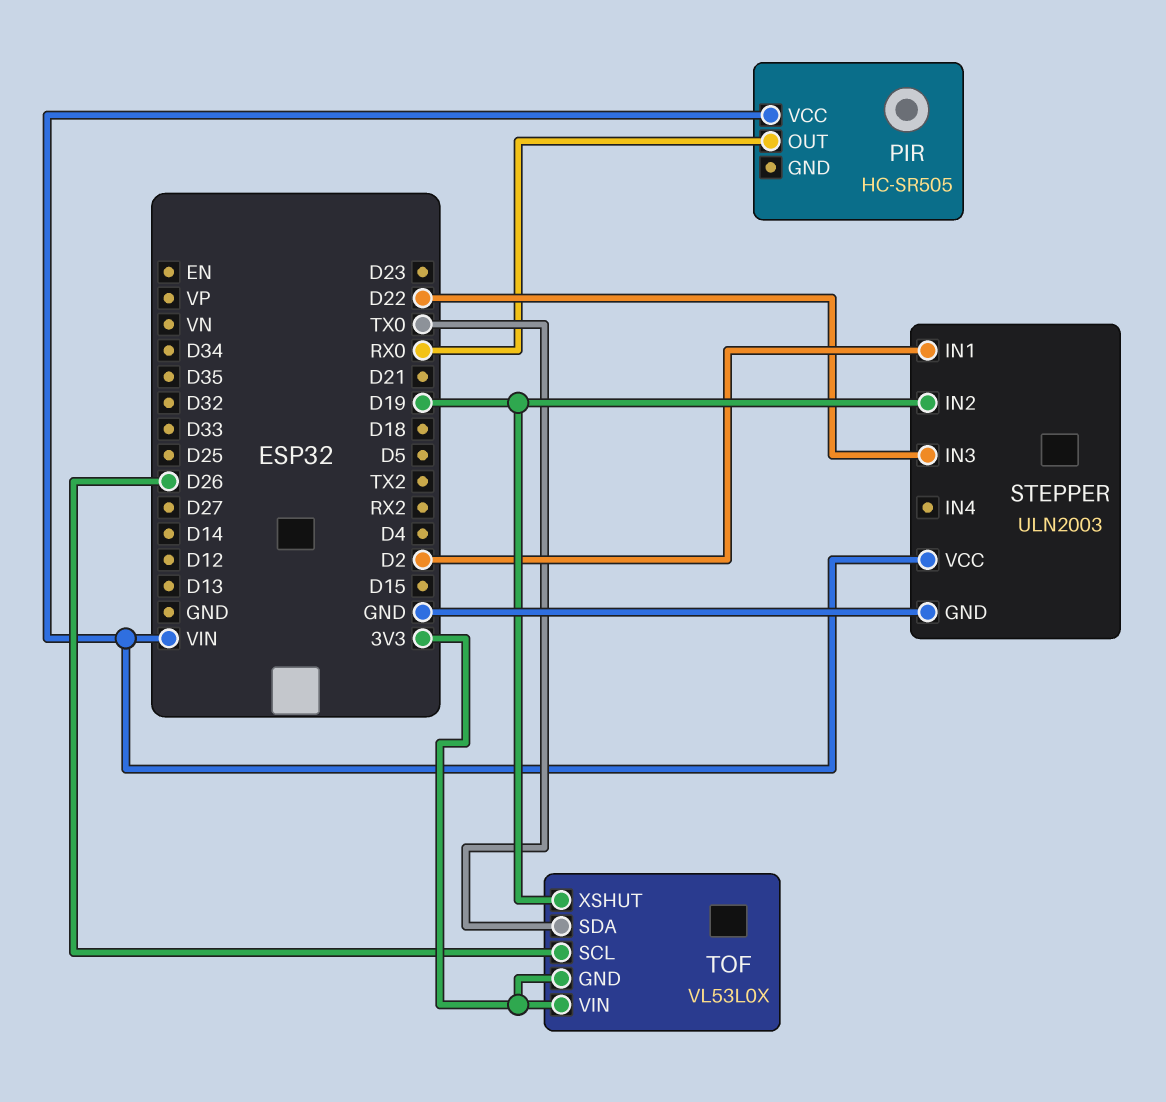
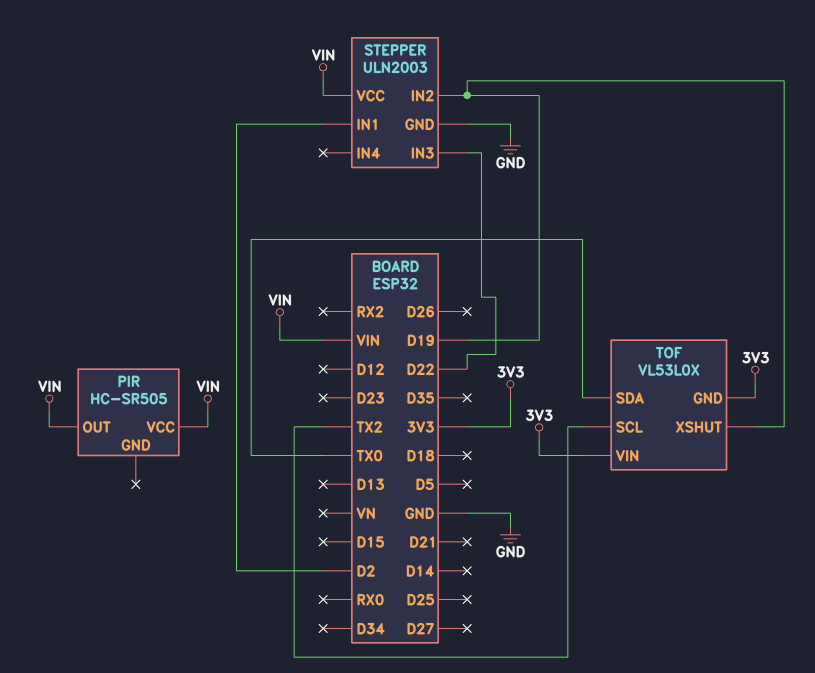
PIR pin OUT: RX0 -> VIN
TOF pin SCL: D26 -> TX2

